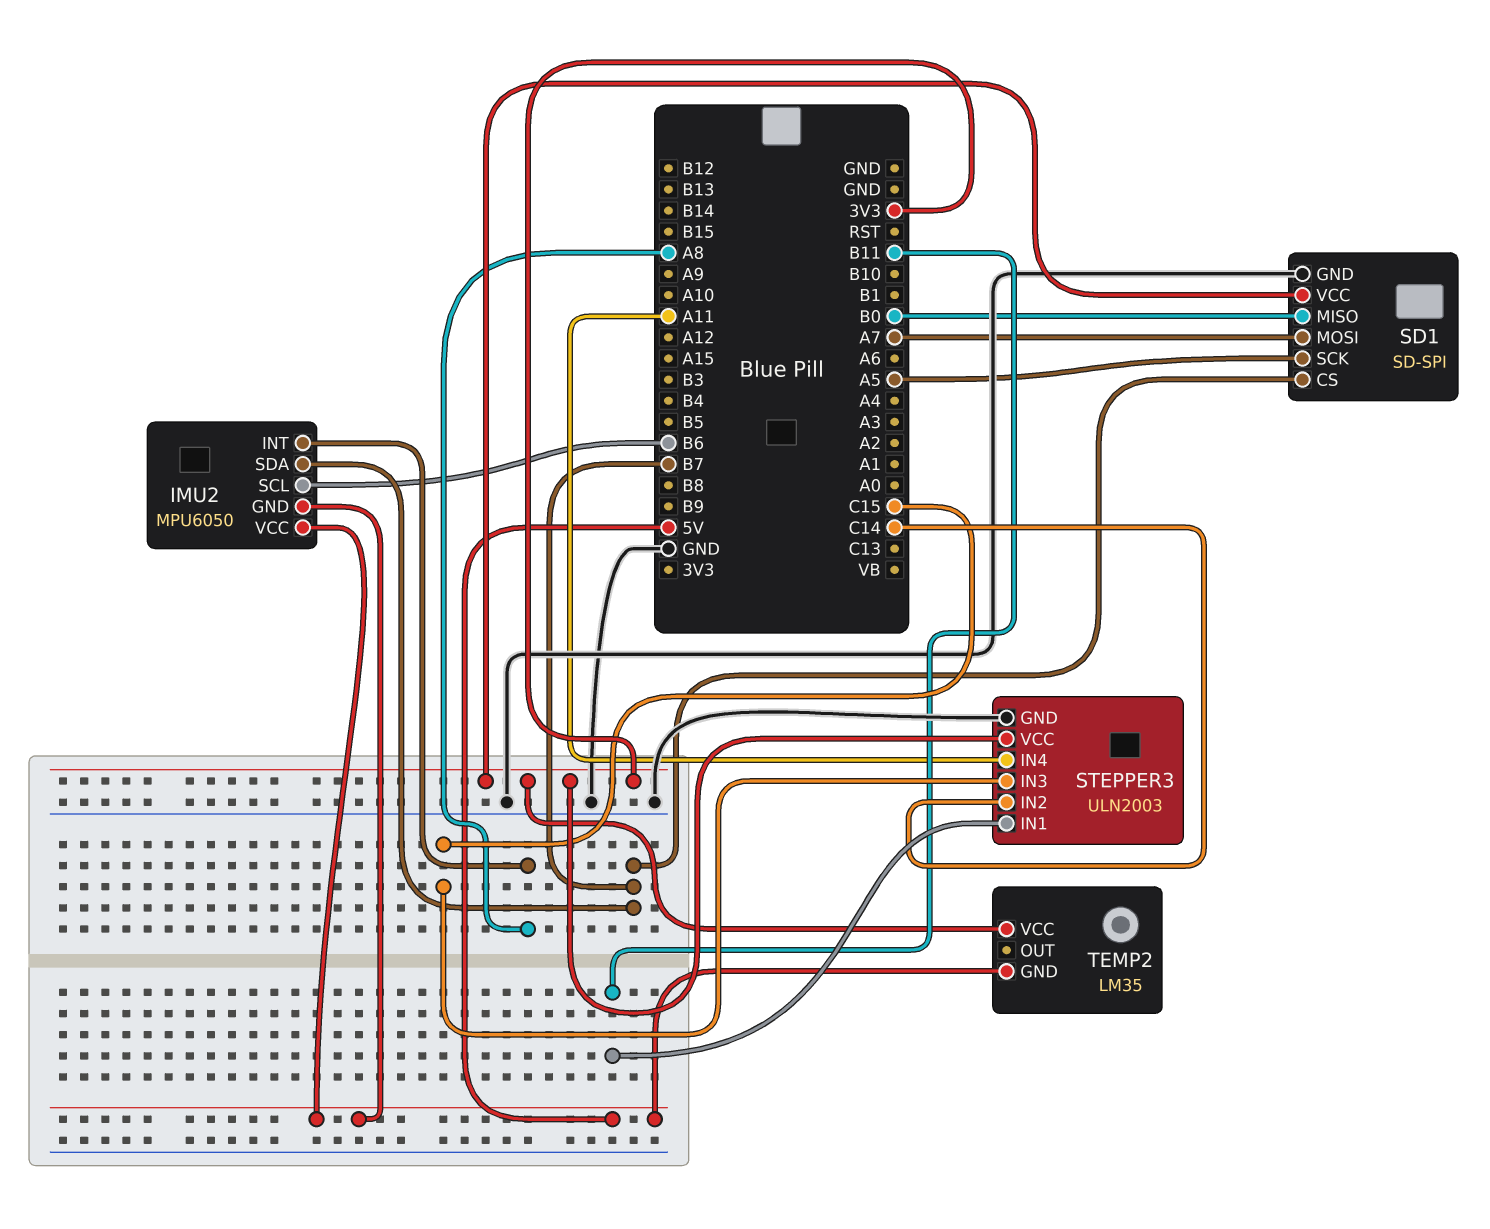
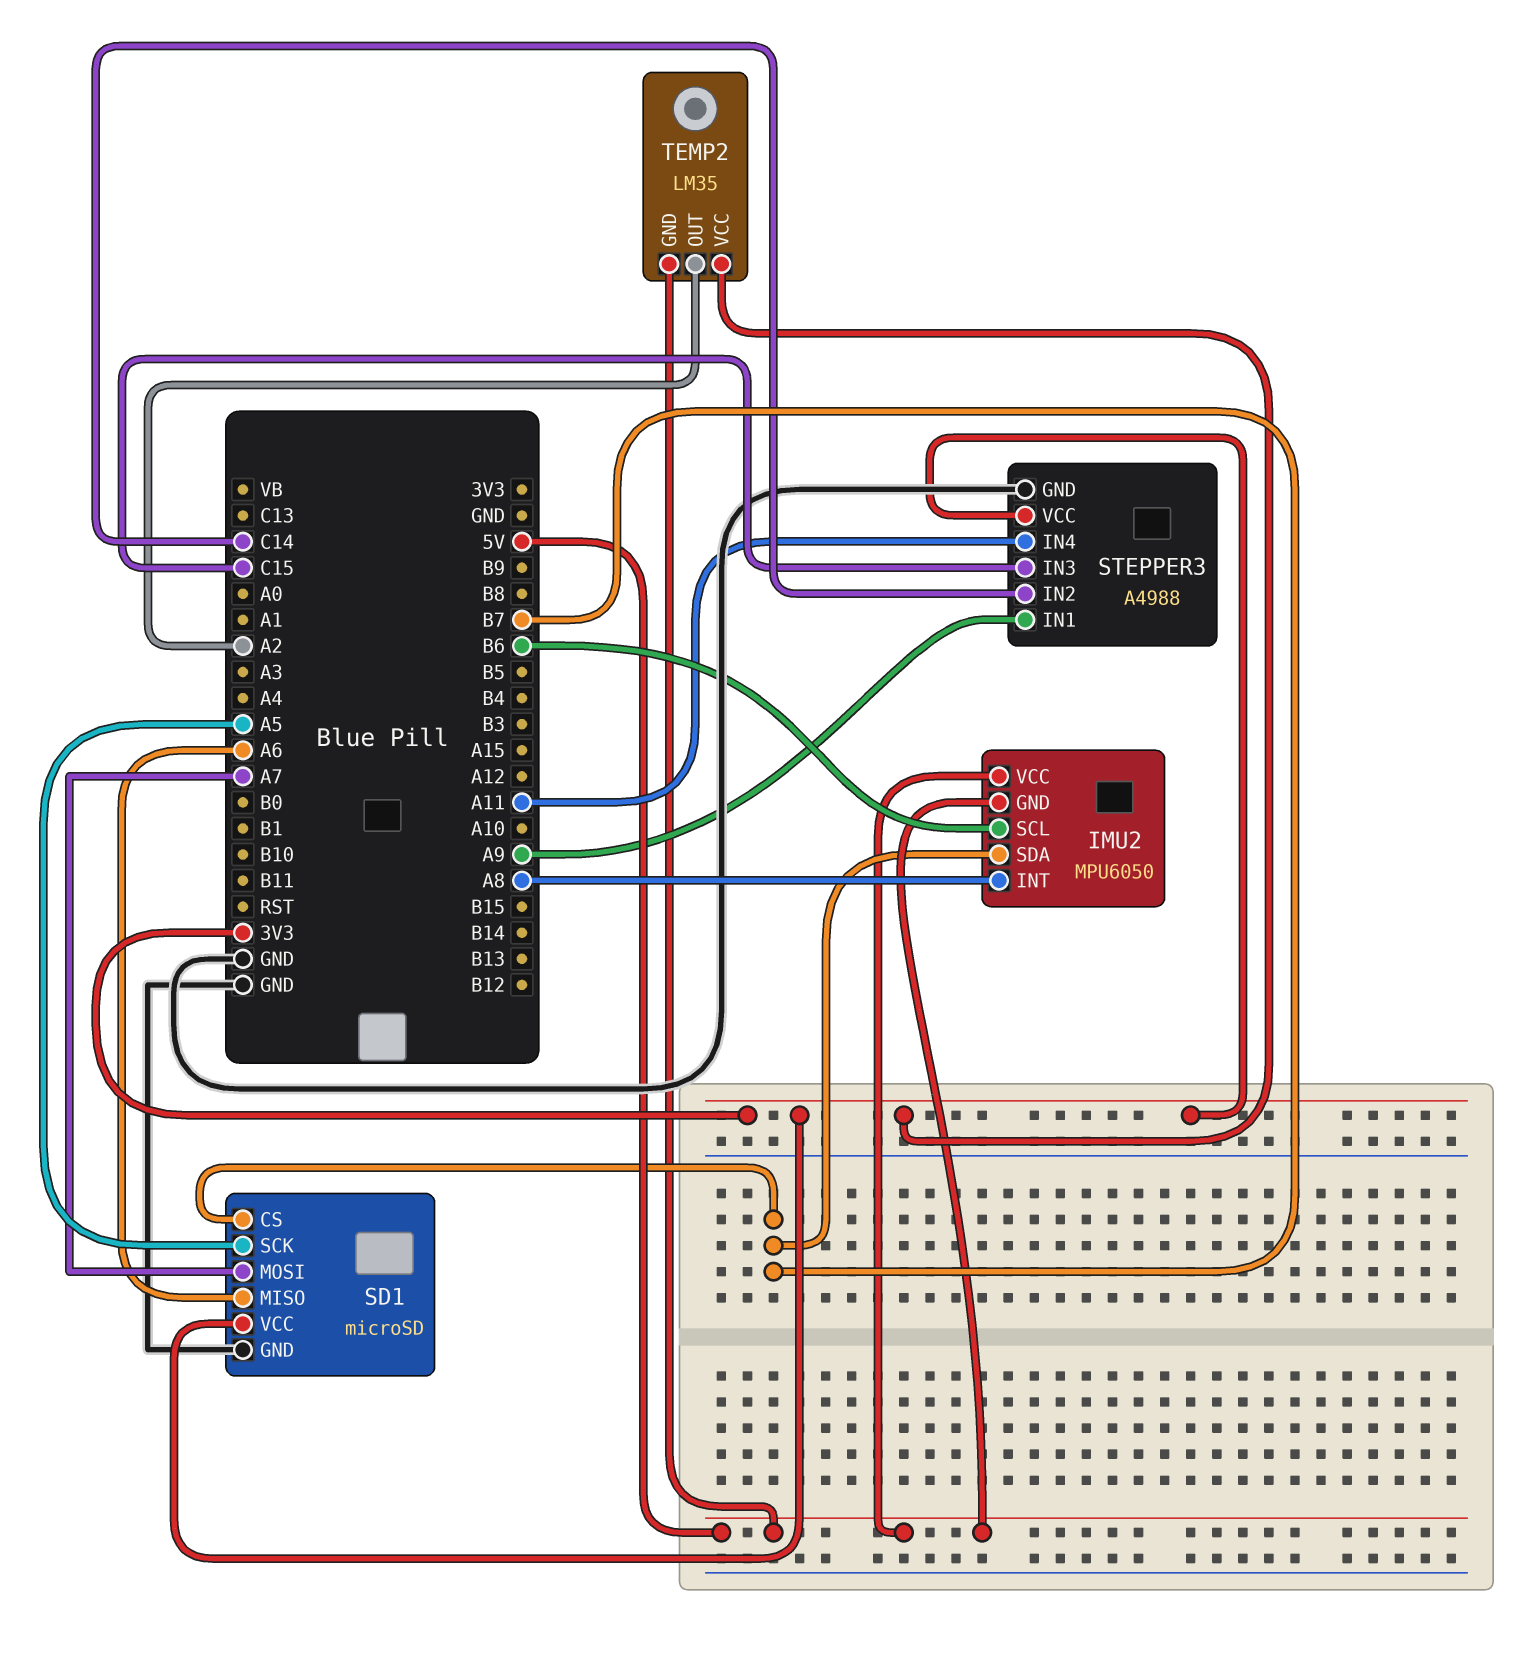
SD1: SD-SPI -> microSD
SD1 pin MISO: B0 -> A6
STEPPER3: ULN2003 -> A4988
STEPPER3 pin IN1: B11 -> A9
TEMP2 pin OUT: none -> A2

